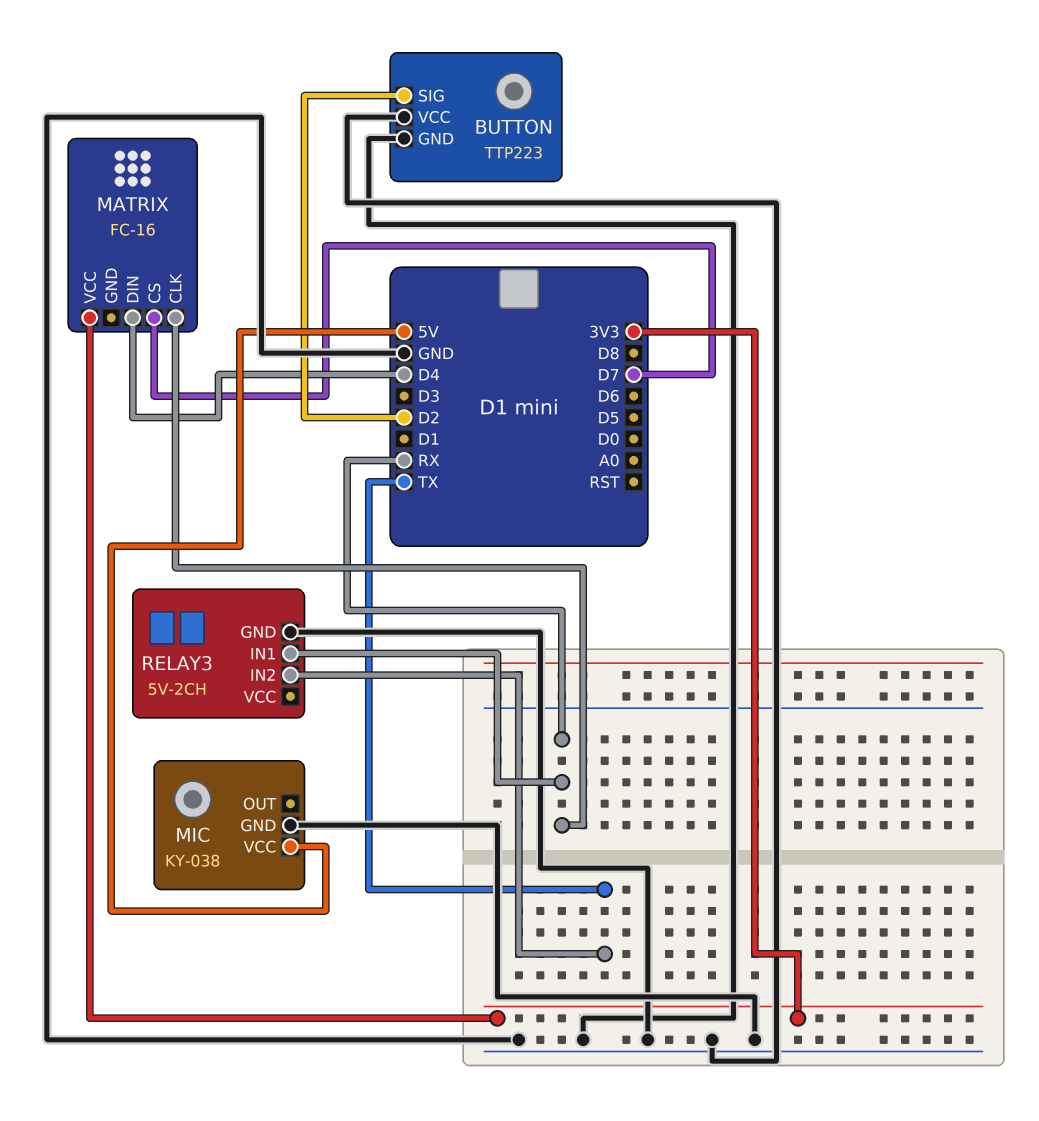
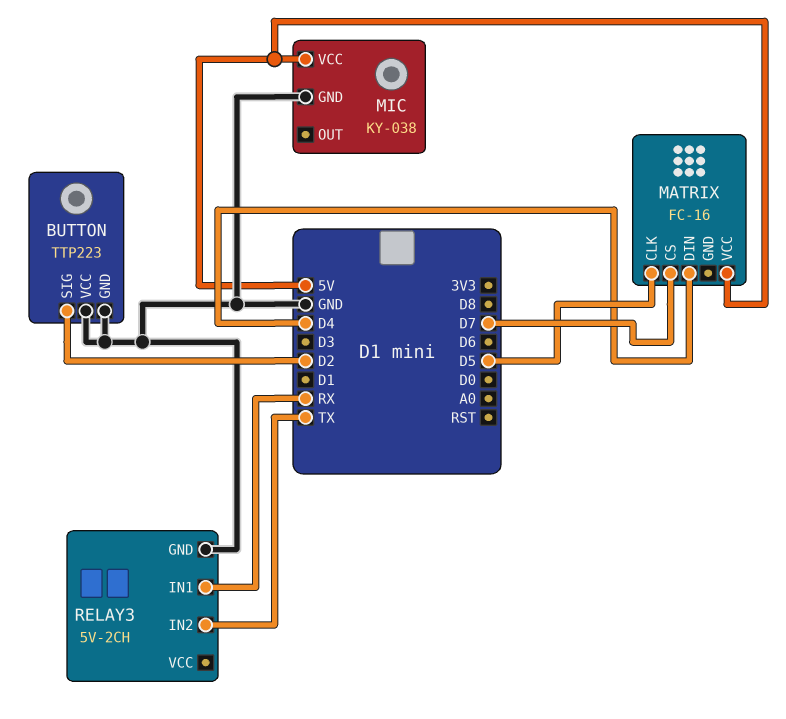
MATRIX pin CLK: RX -> D5
MATRIX pin VCC: 3V3 -> 5V

